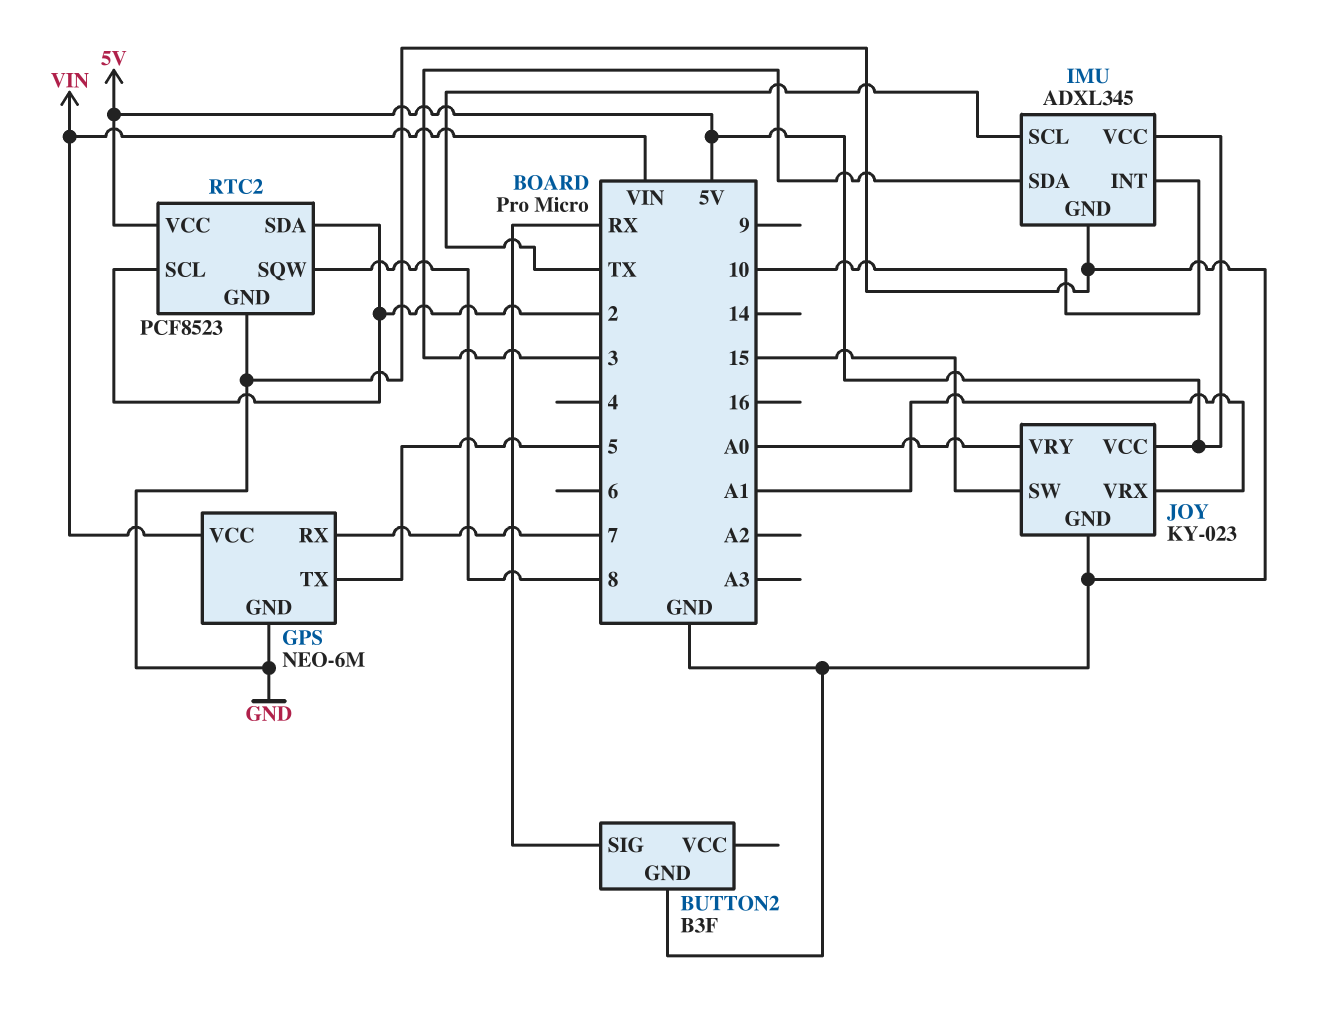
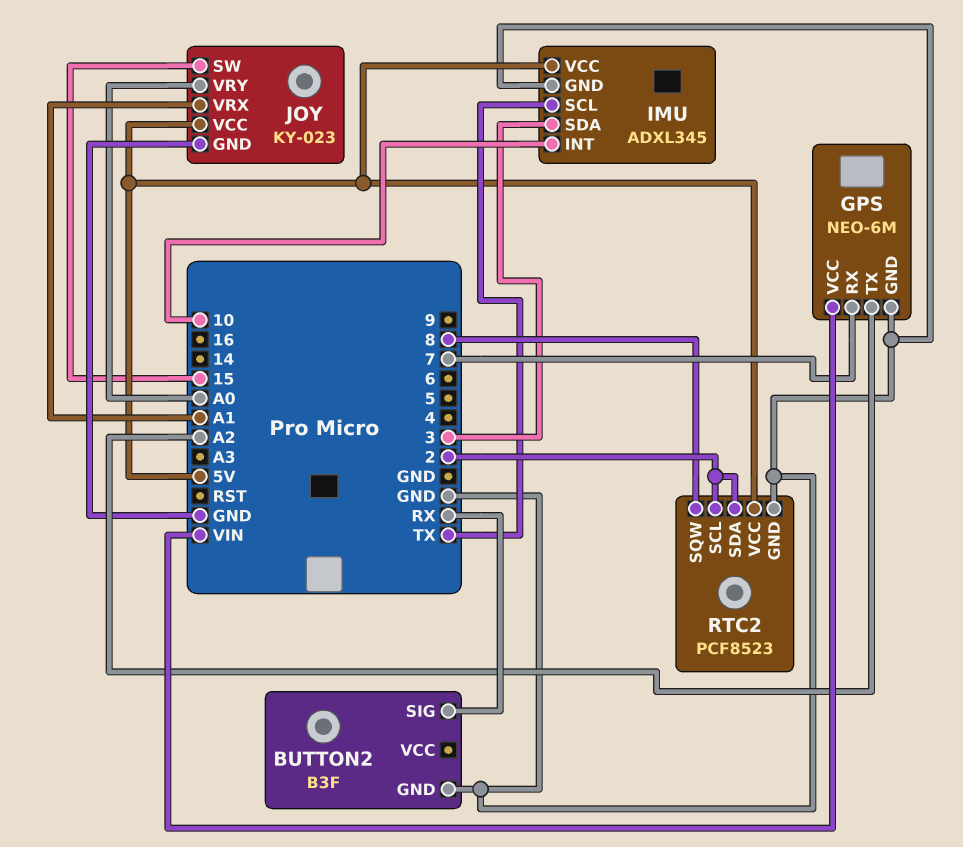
GPS pin TX: 5 -> A2

